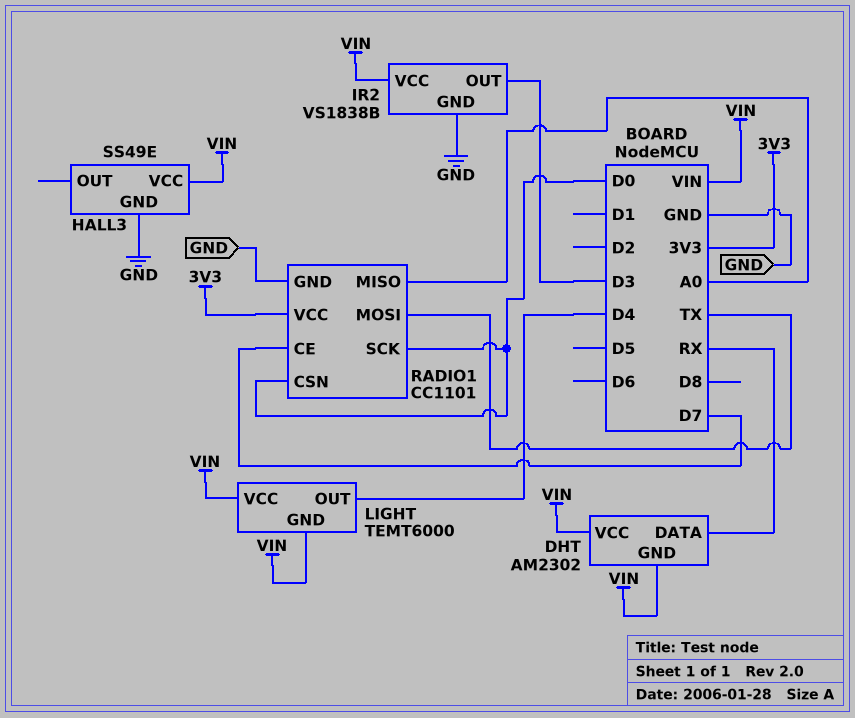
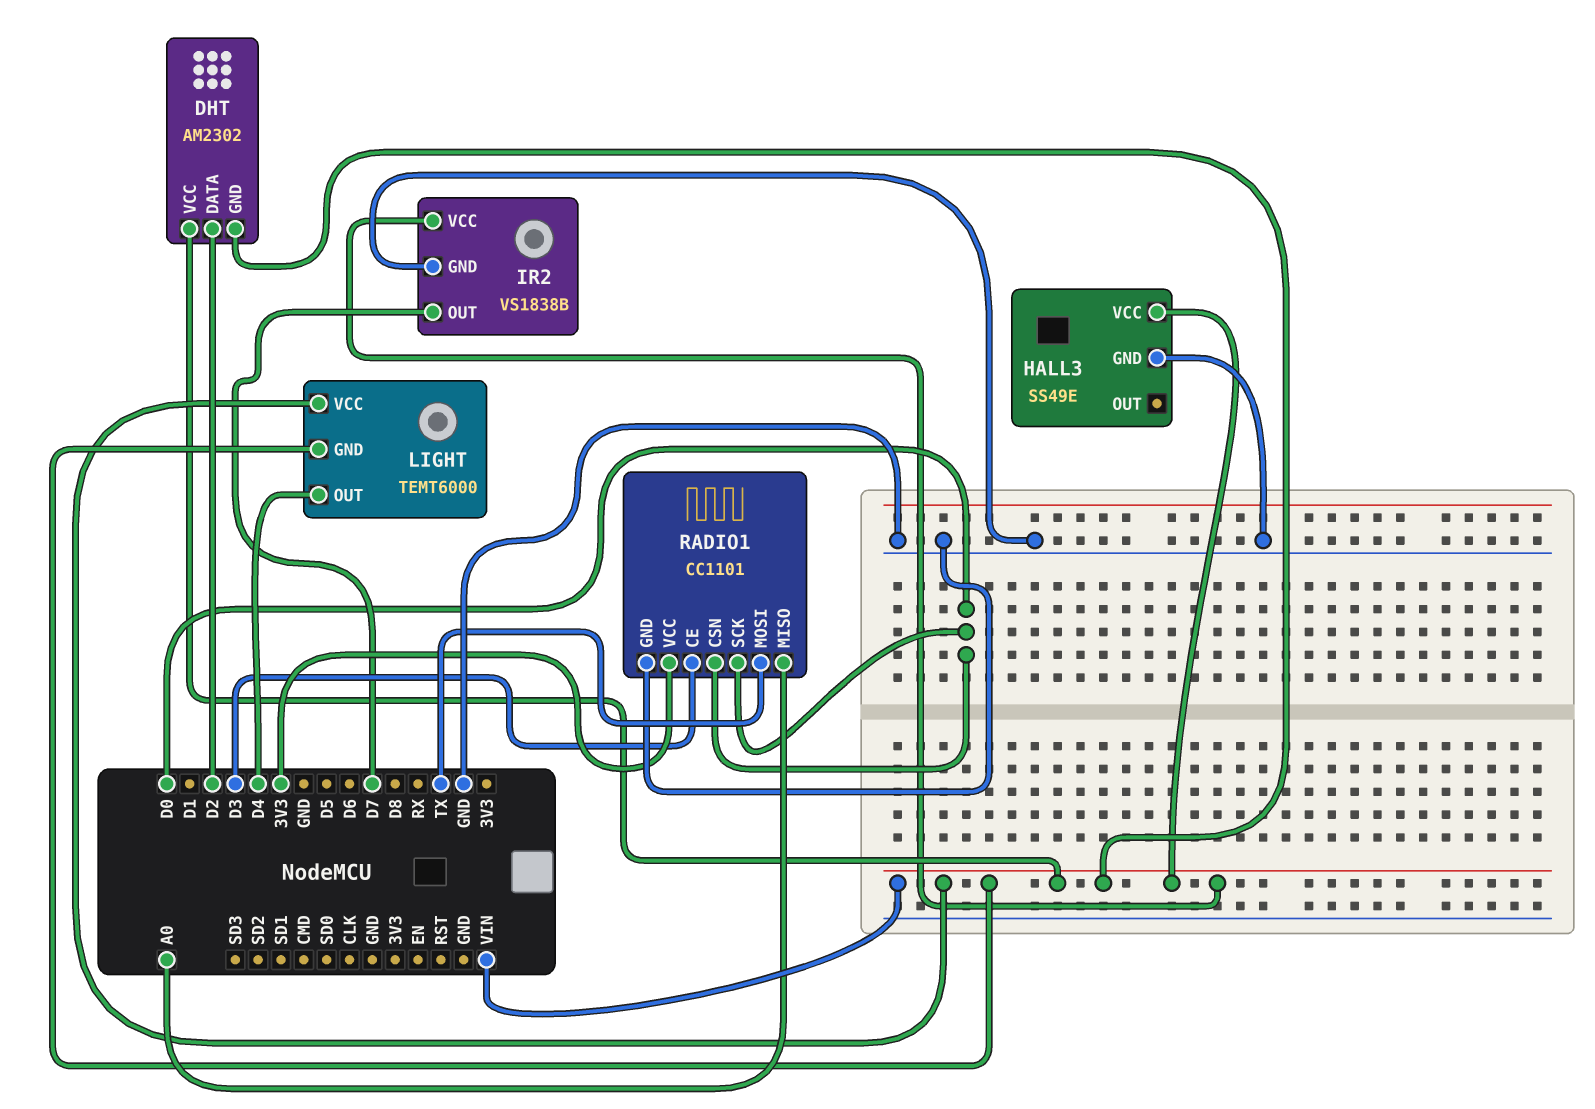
DHT pin DATA: RX -> D2
IR2 pin OUT: D3 -> D7
RADIO1 pin CE: D7 -> D3

